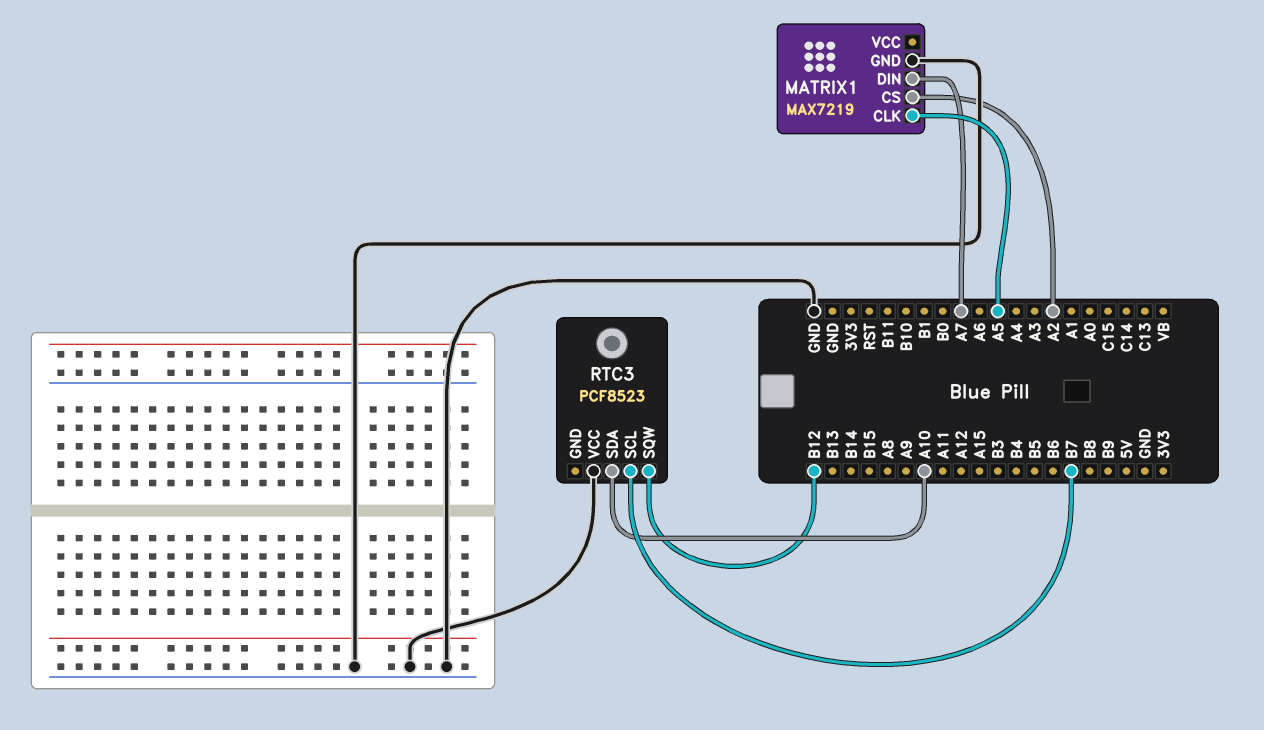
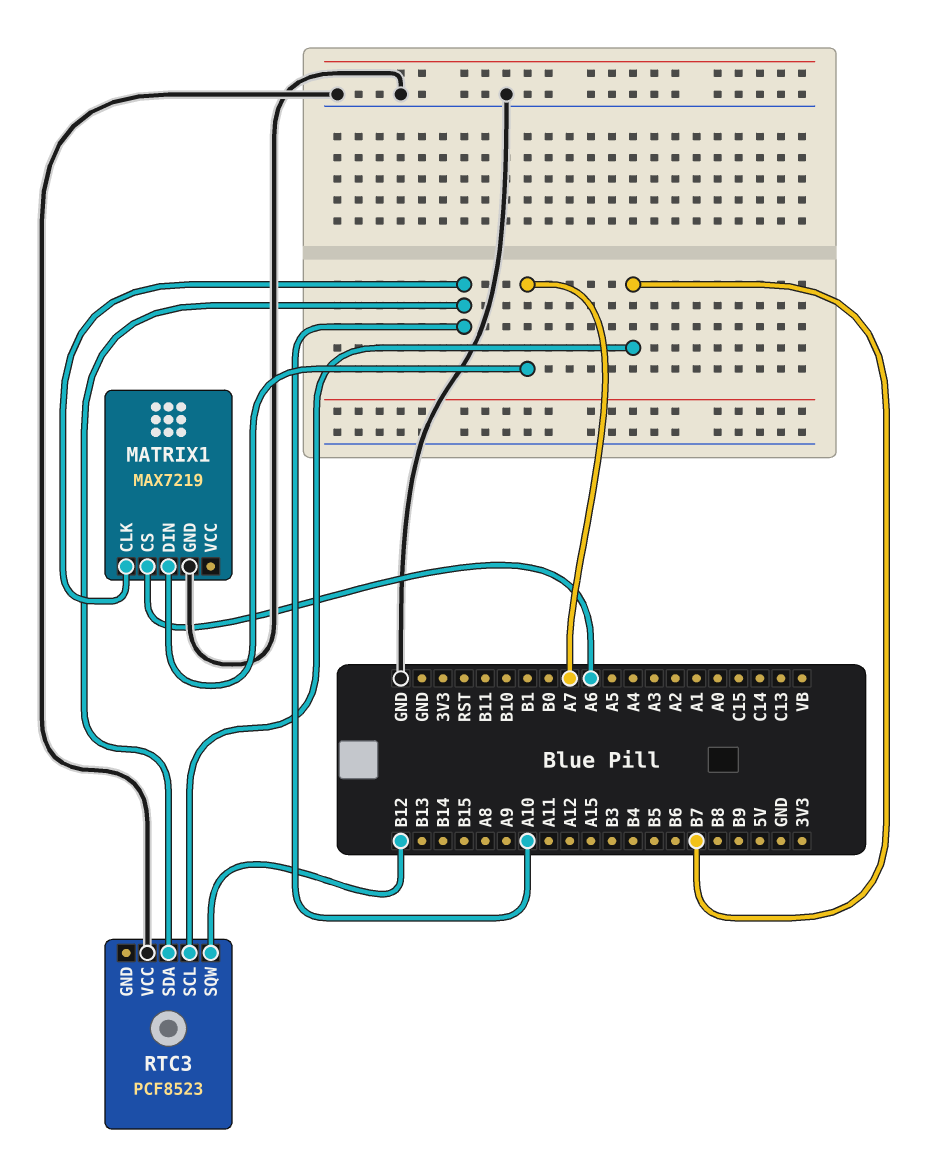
MATRIX1 pin CLK: A5 -> A10
MATRIX1 pin CS: A2 -> A6

